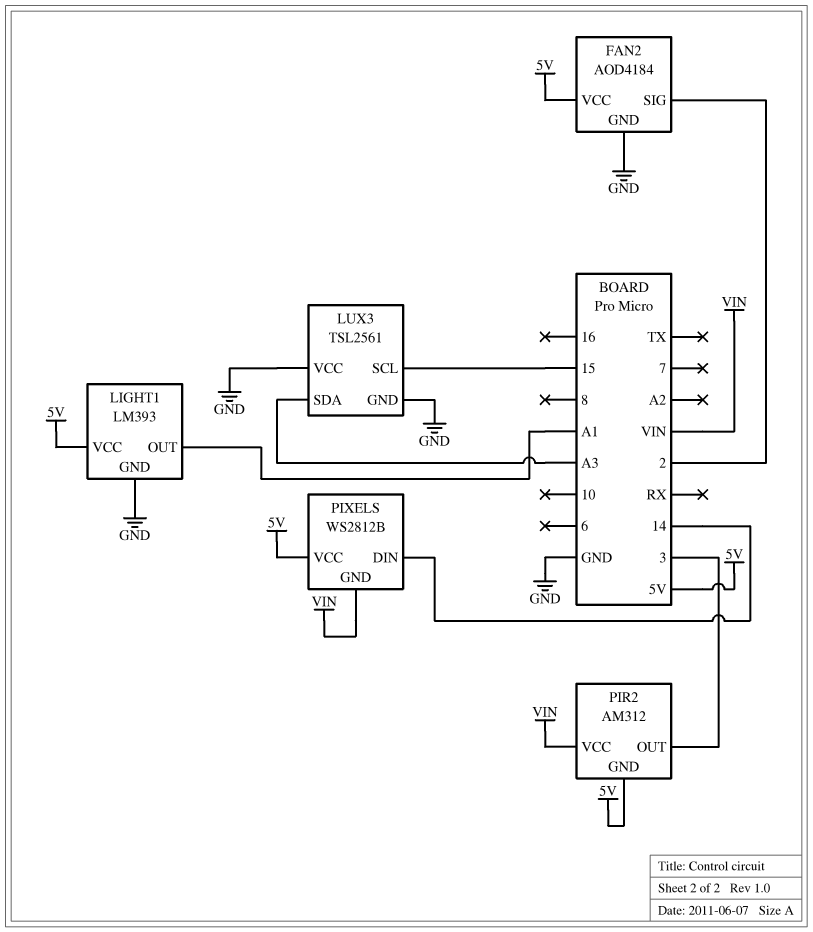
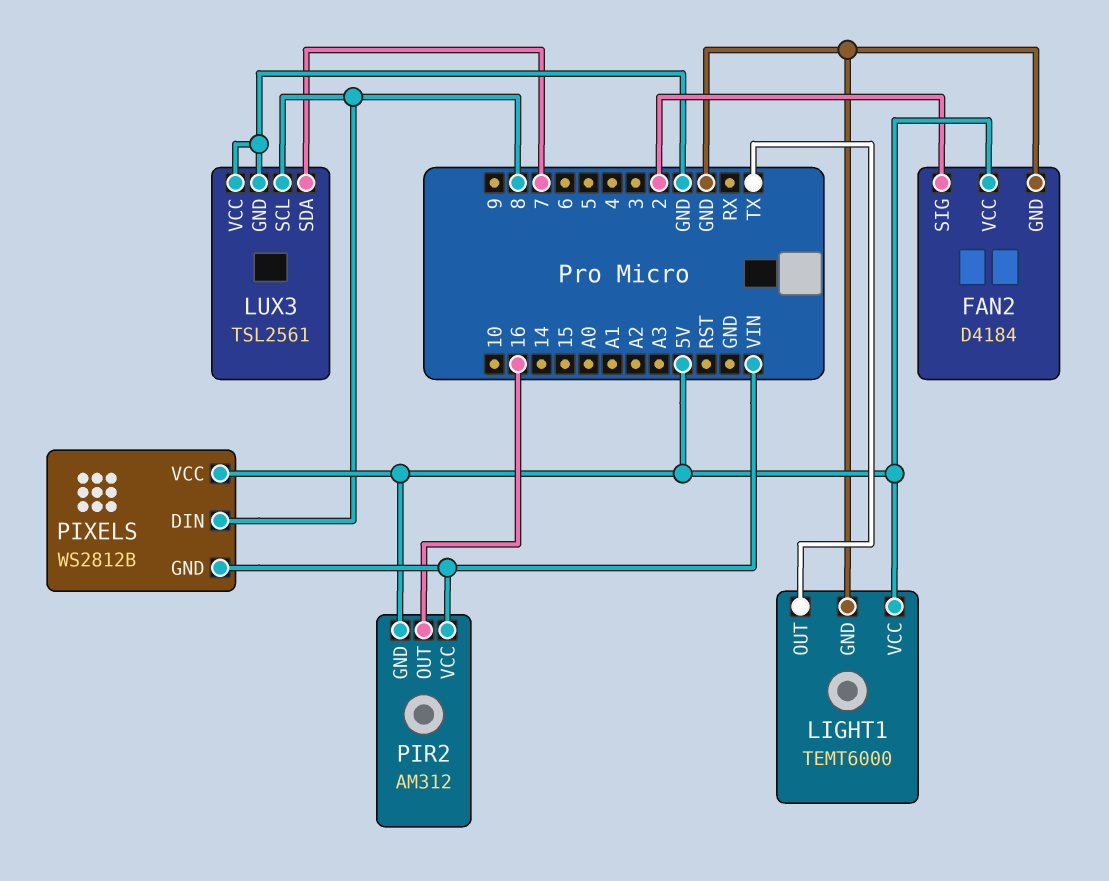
FAN2: AOD4184 -> D4184
LIGHT1: LM393 -> TEMT6000
LIGHT1 pin OUT: A1 -> TX
LUX3 pin SCL: 15 -> 8
LUX3 pin SDA: A3 -> 7
PIR2 pin OUT: 3 -> 16
PIXELS pin DIN: 14 -> 8

